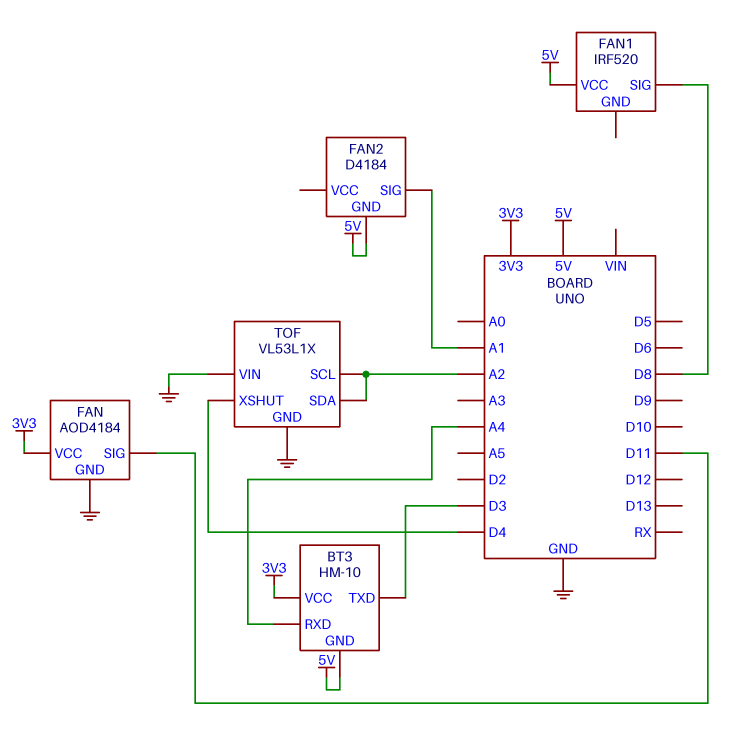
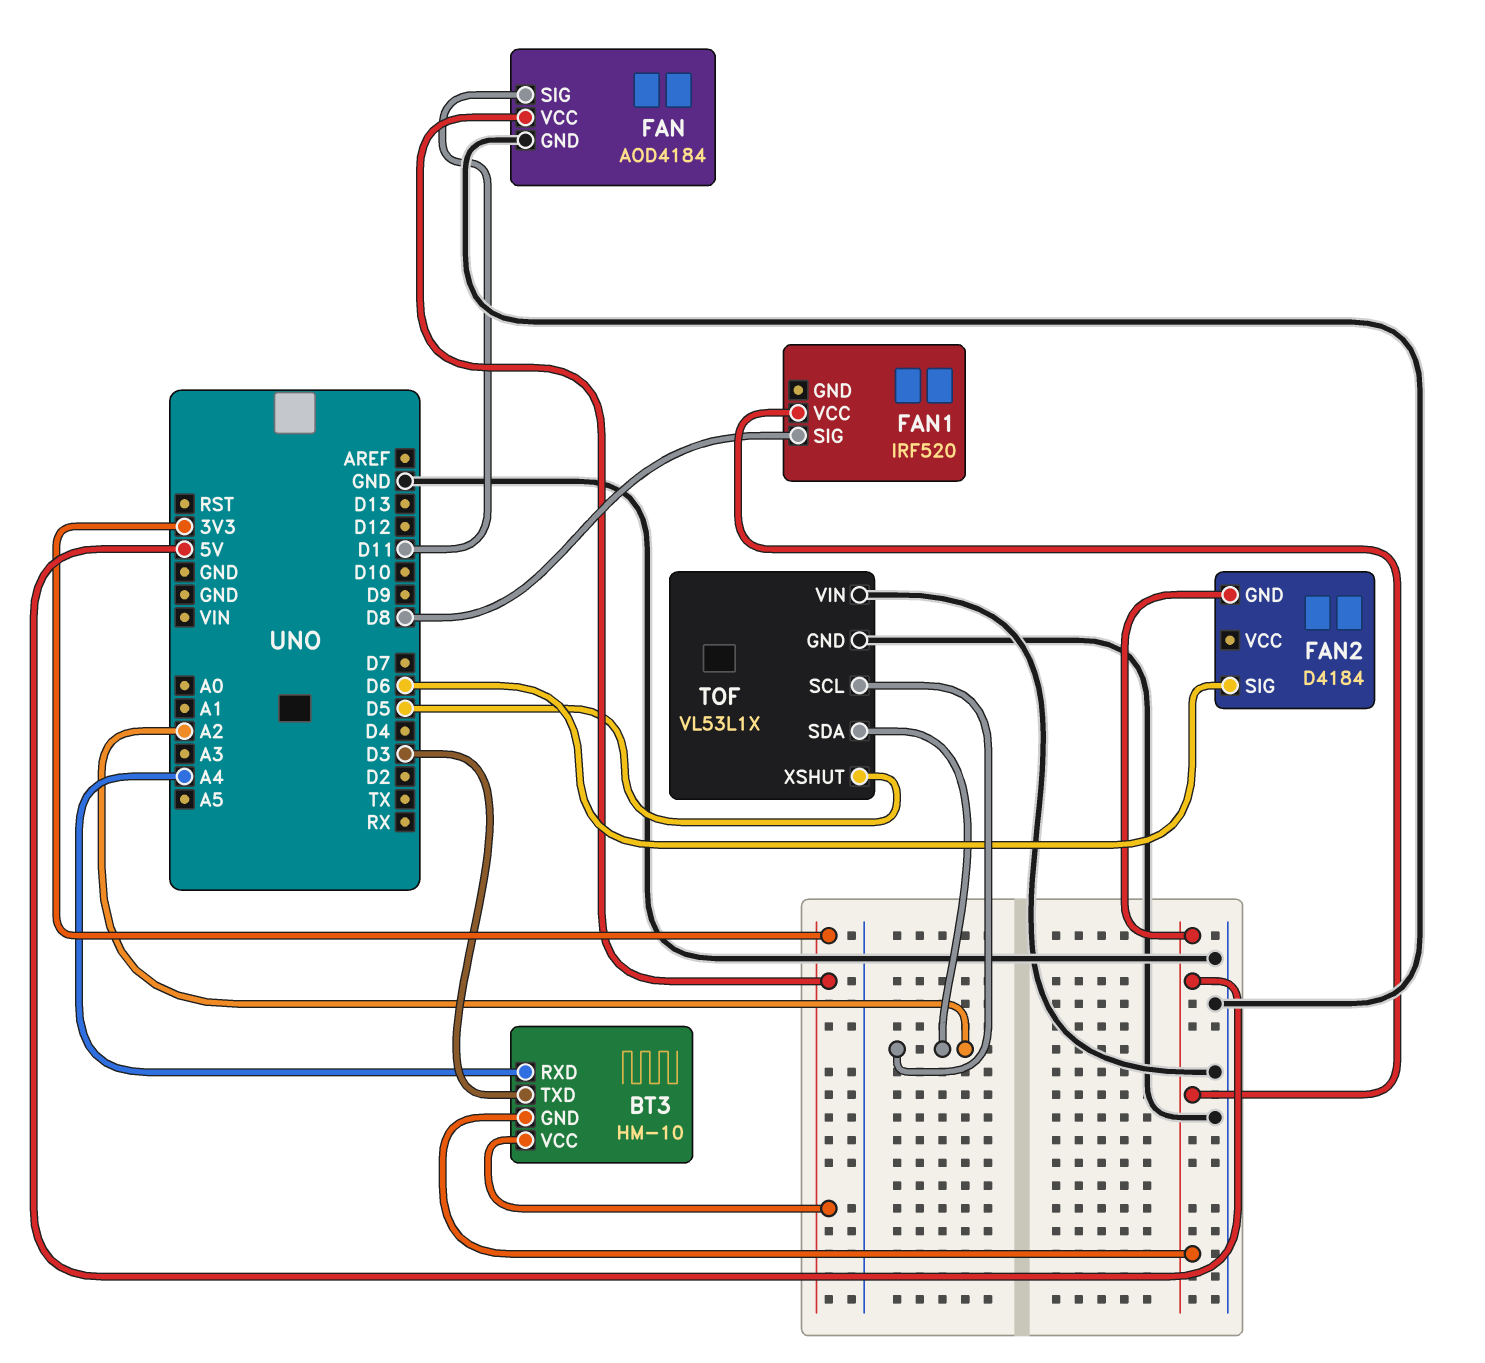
FAN2 pin SIG: A1 -> D6
TOF pin XSHUT: D4 -> D5

